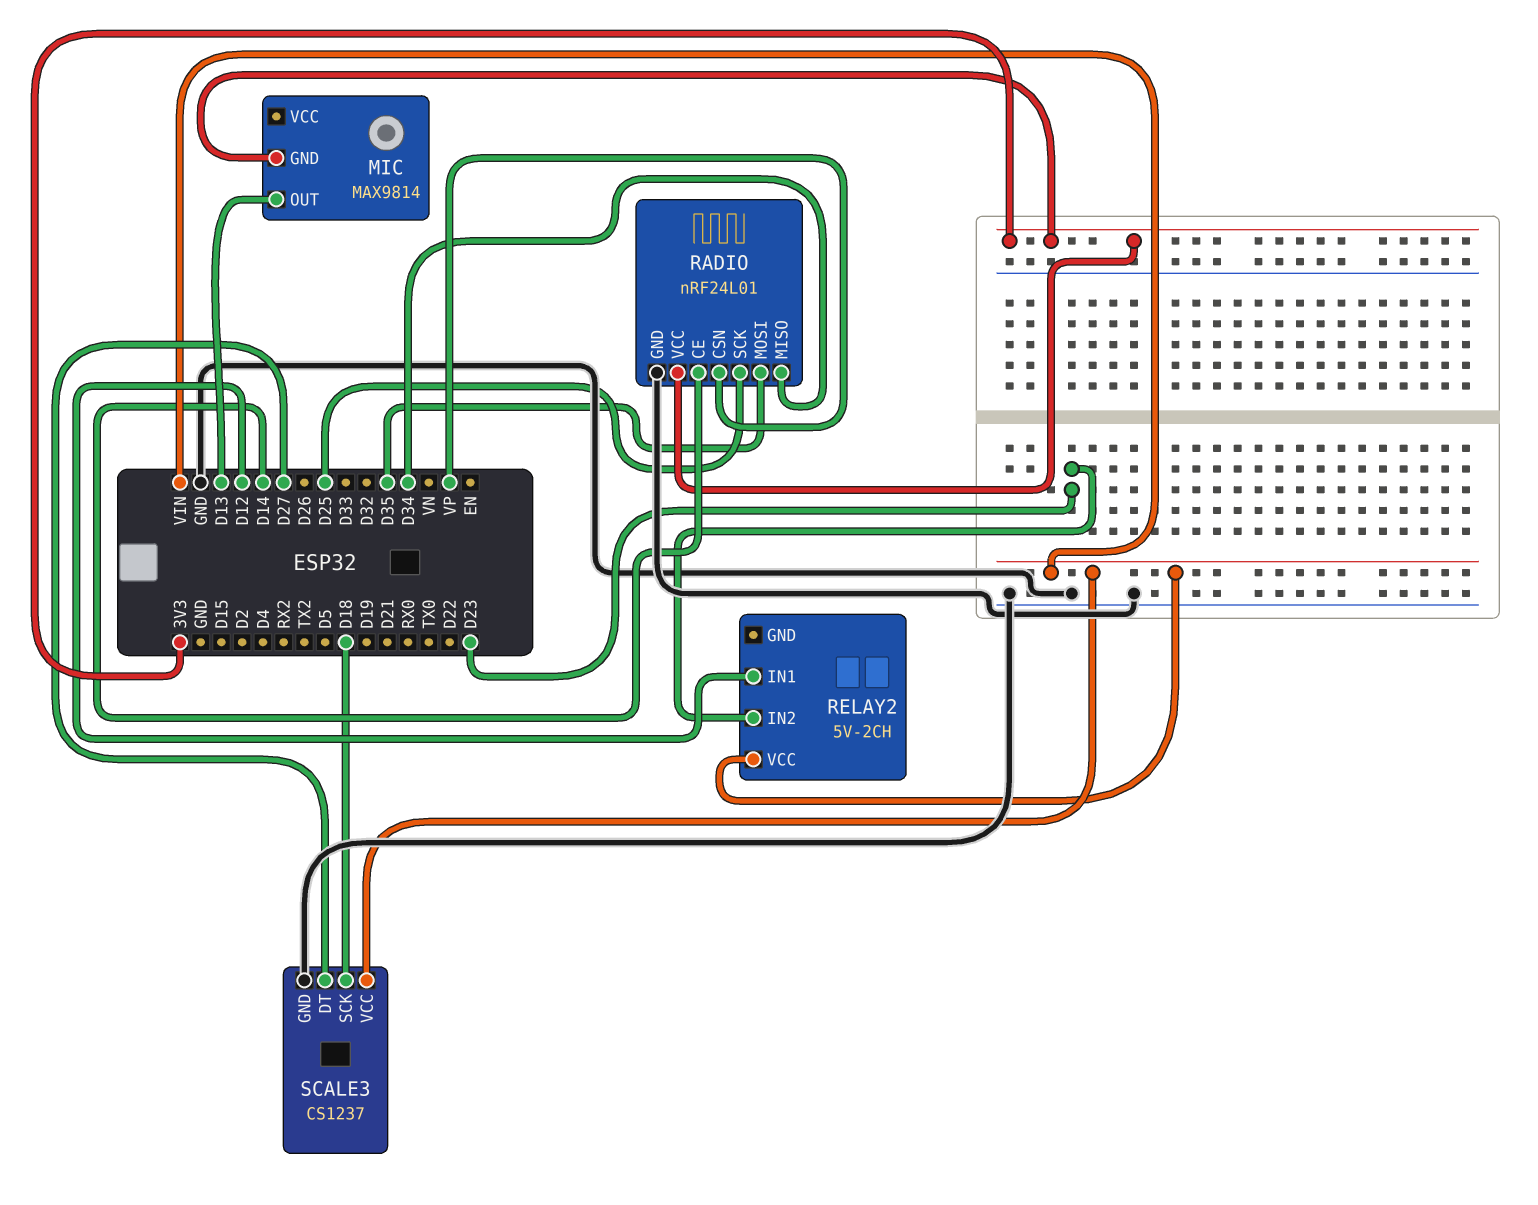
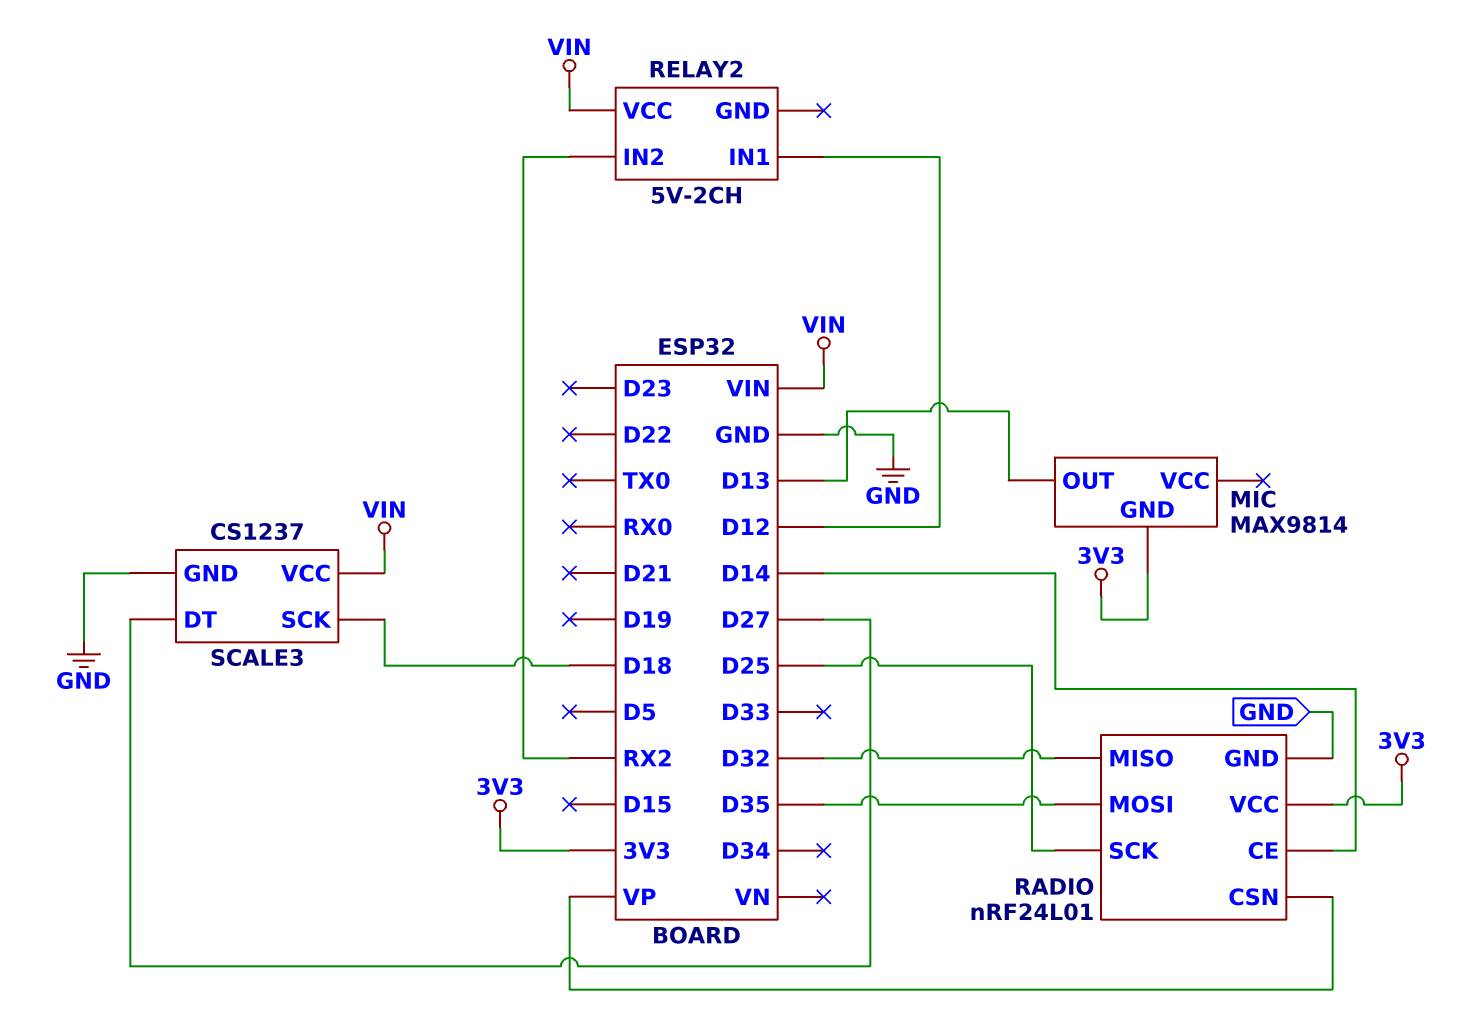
RADIO pin MISO: D34 -> D32
RELAY2 pin IN2: D23 -> RX2

